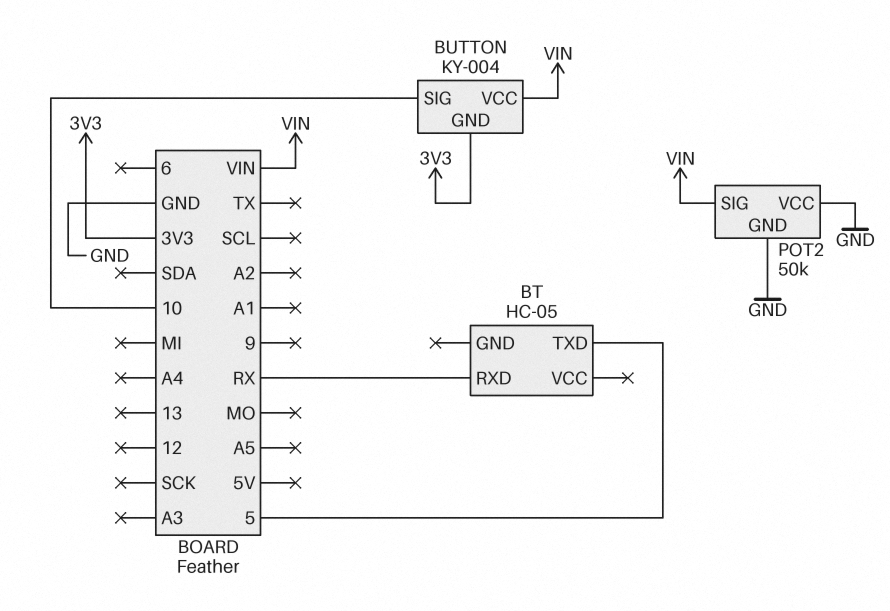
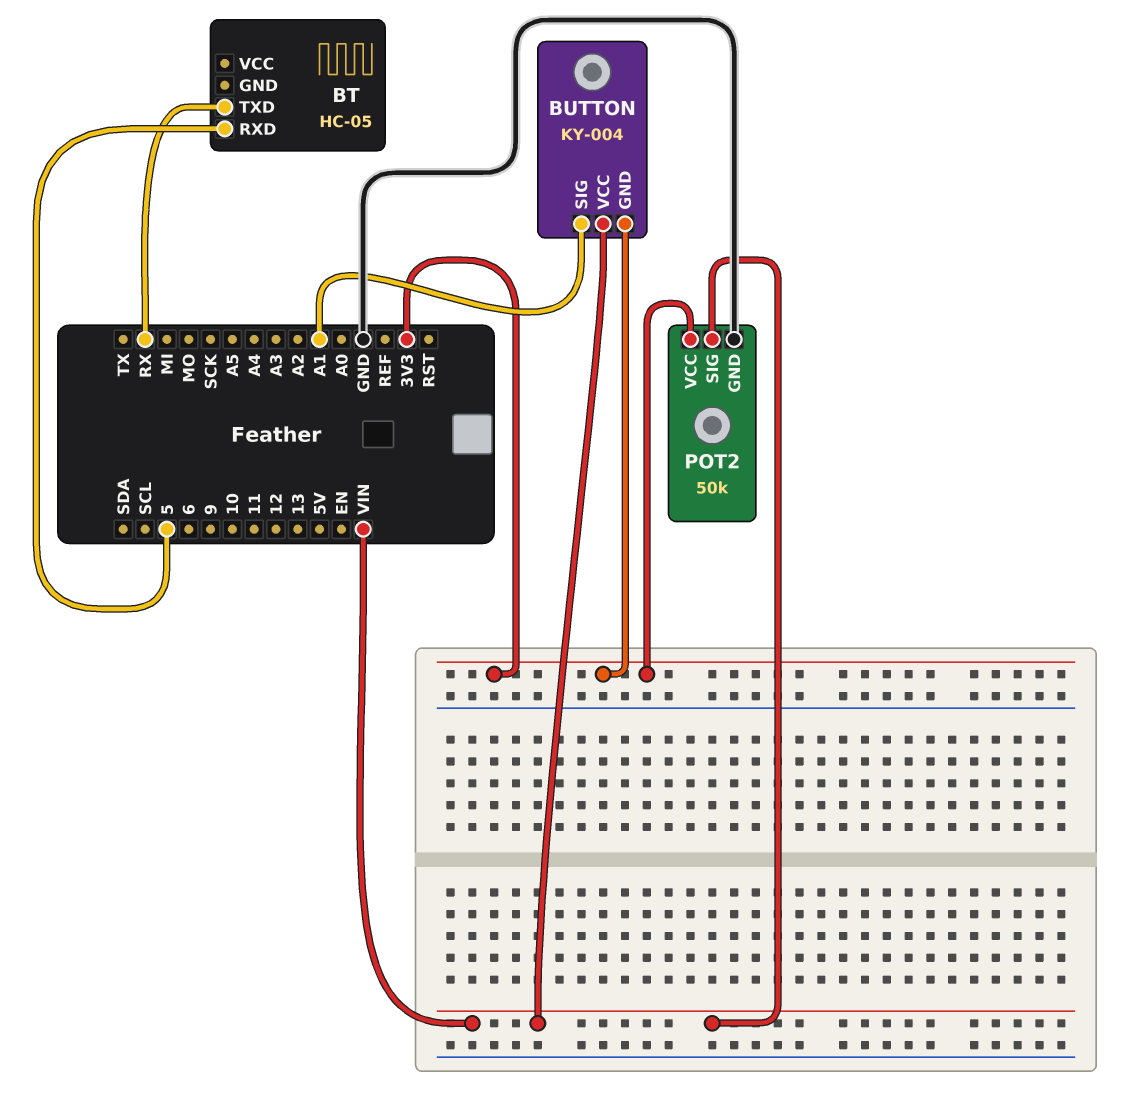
BT pin RXD: RX -> 5
BT pin TXD: 5 -> RX
BUTTON pin SIG: 10 -> A1
POT2 pin VCC: GND -> 3V3

